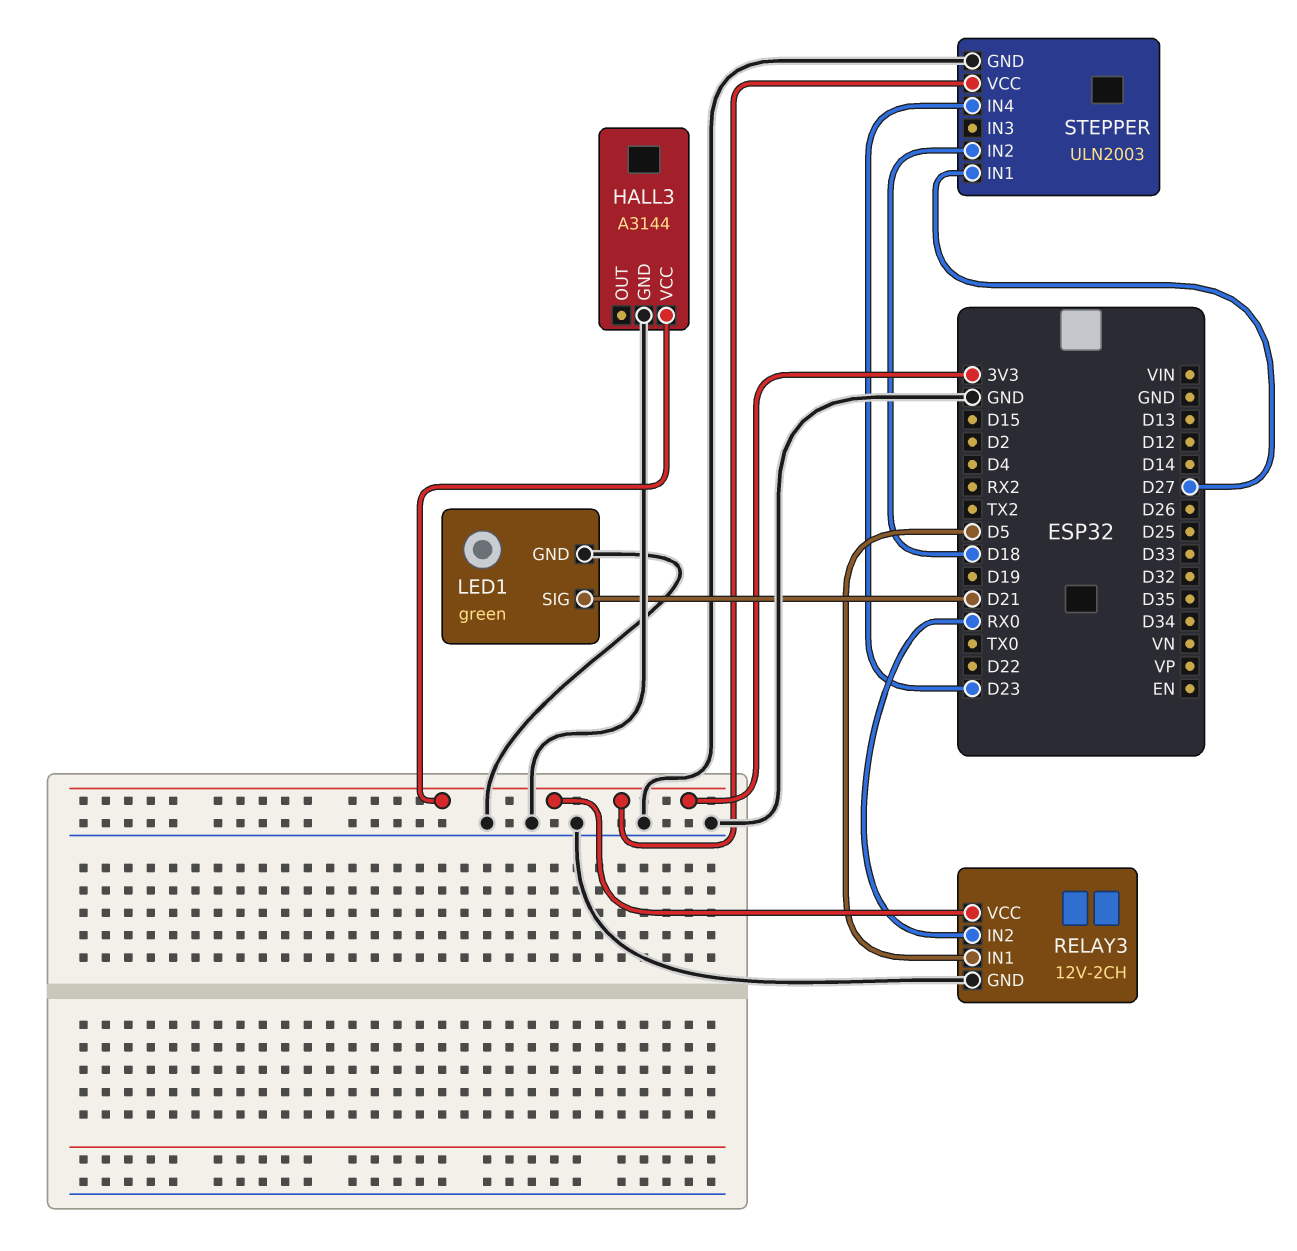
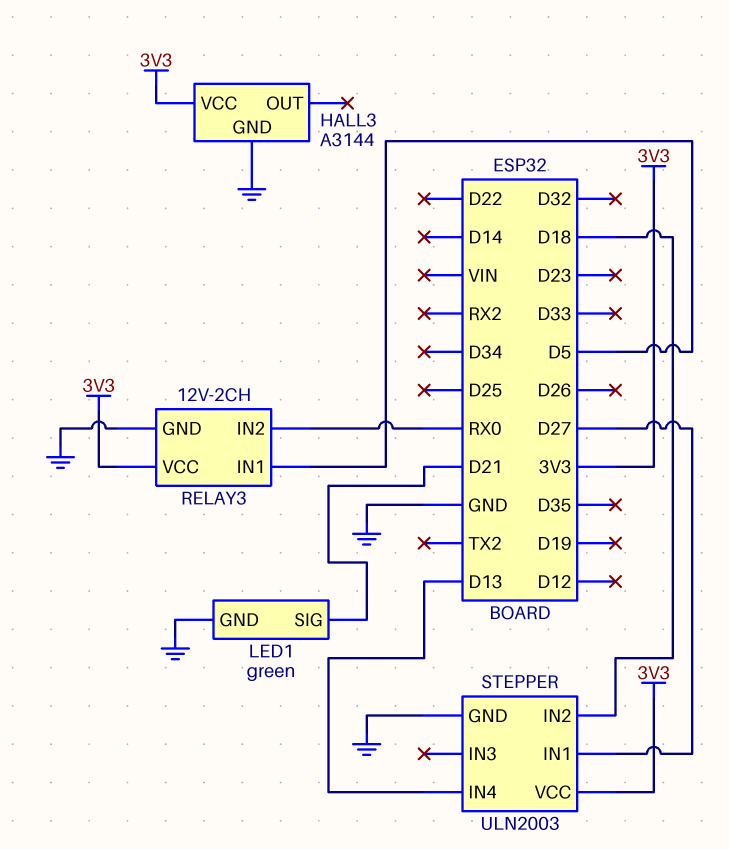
STEPPER pin IN4: D23 -> D13

